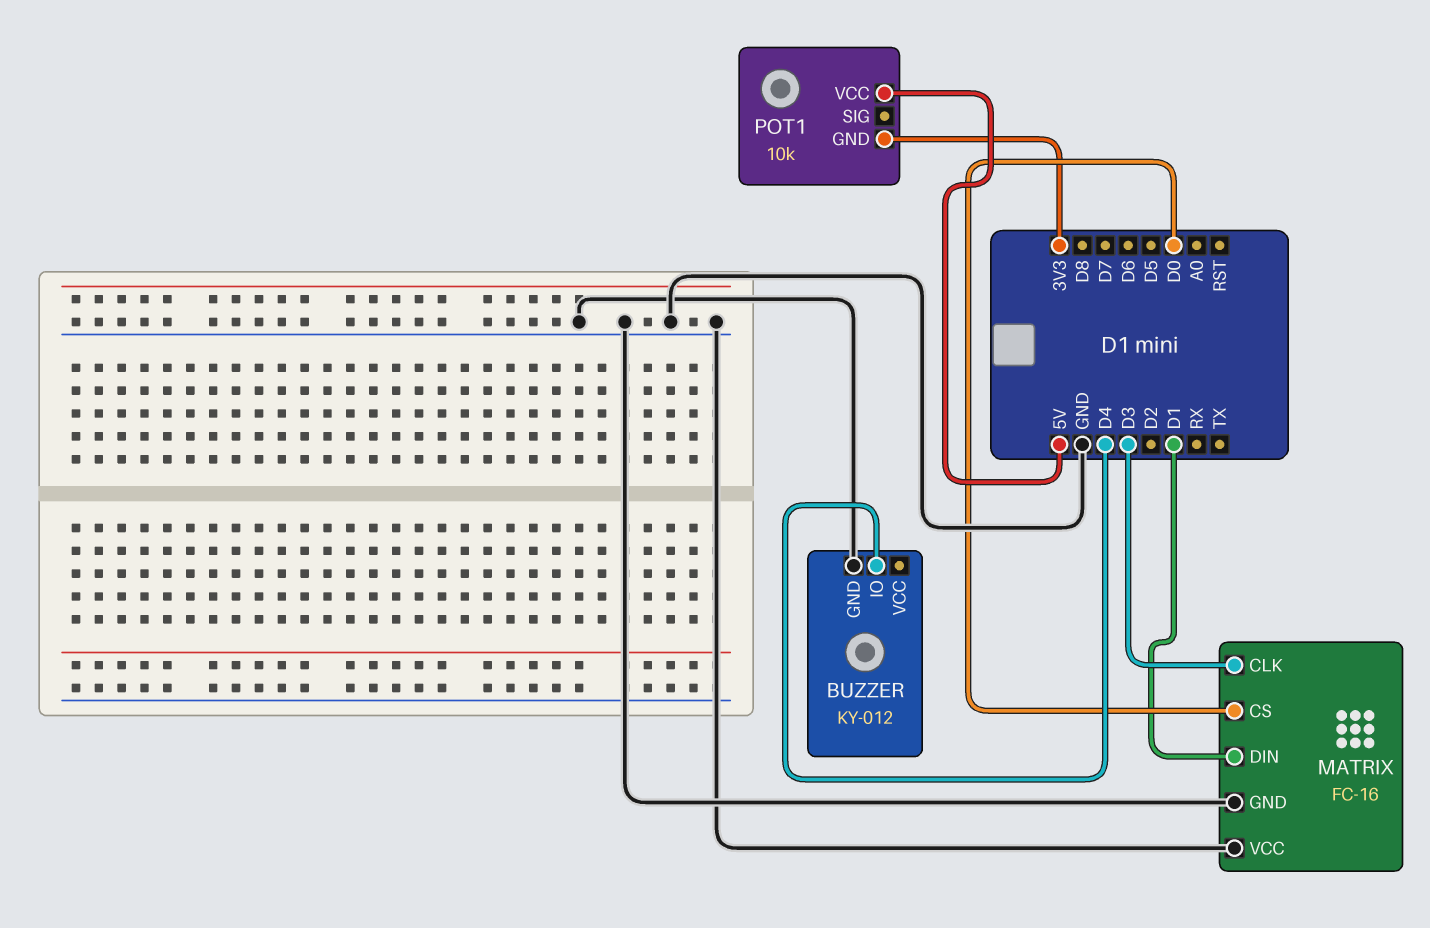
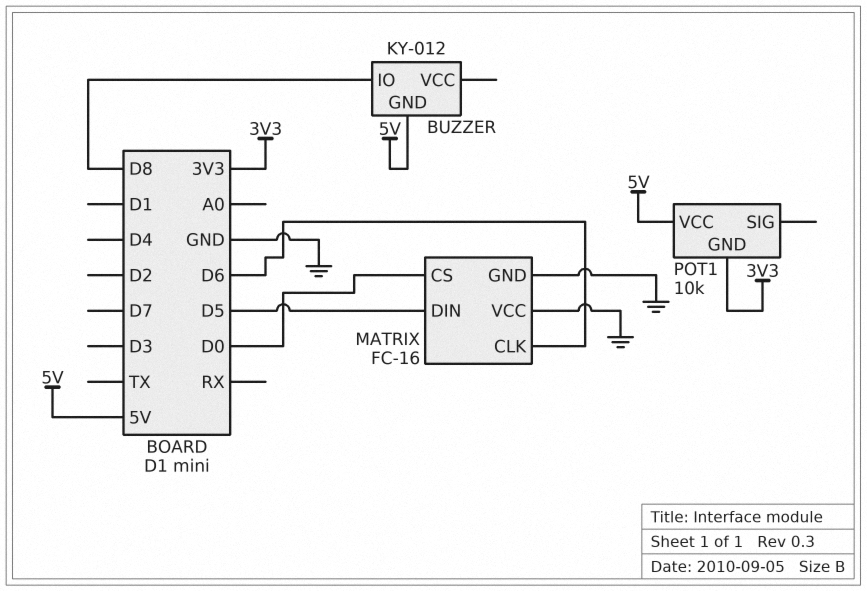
BUZZER pin GND: GND -> 5V
BUZZER pin IO: D4 -> D8
MATRIX pin CLK: D3 -> D6
MATRIX pin DIN: D1 -> D5

